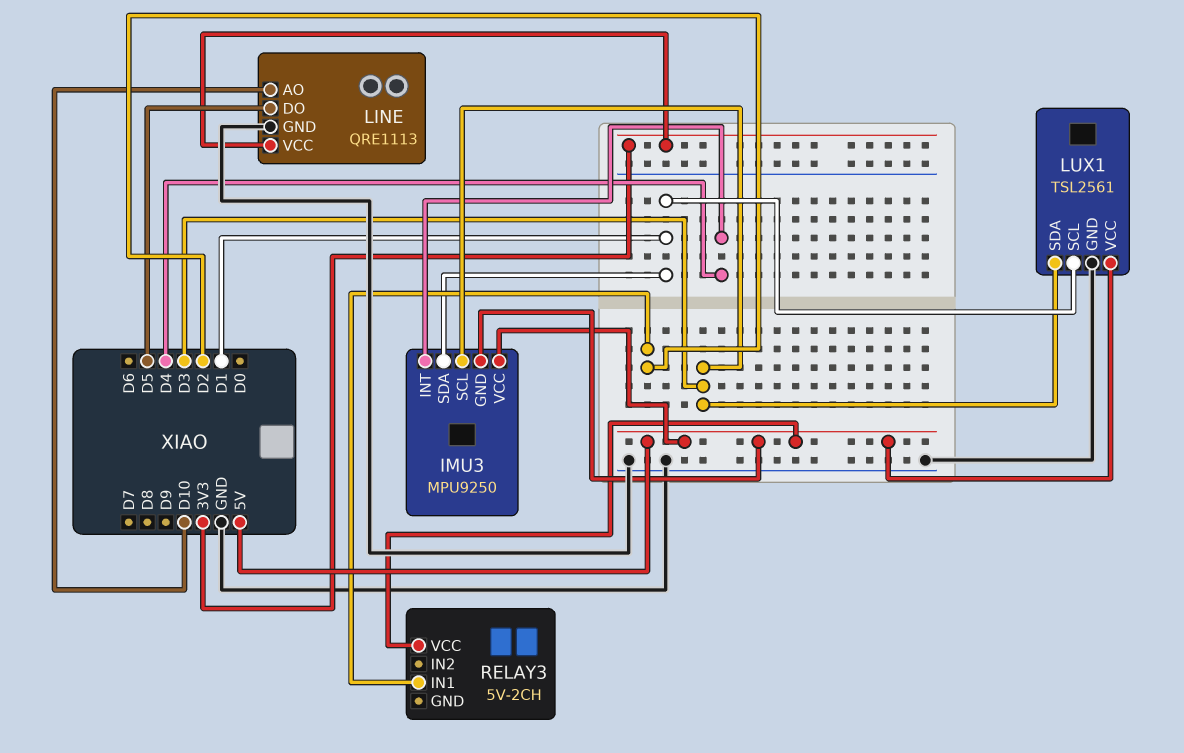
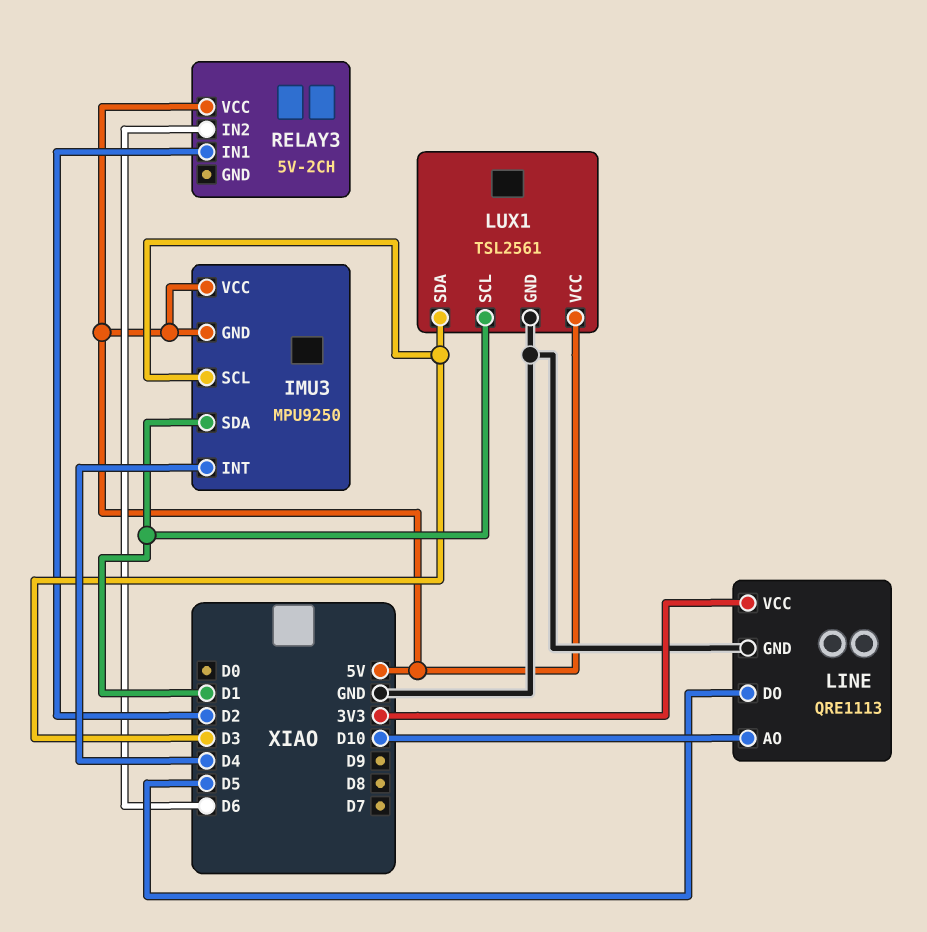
RELAY3 pin IN2: none -> D6

